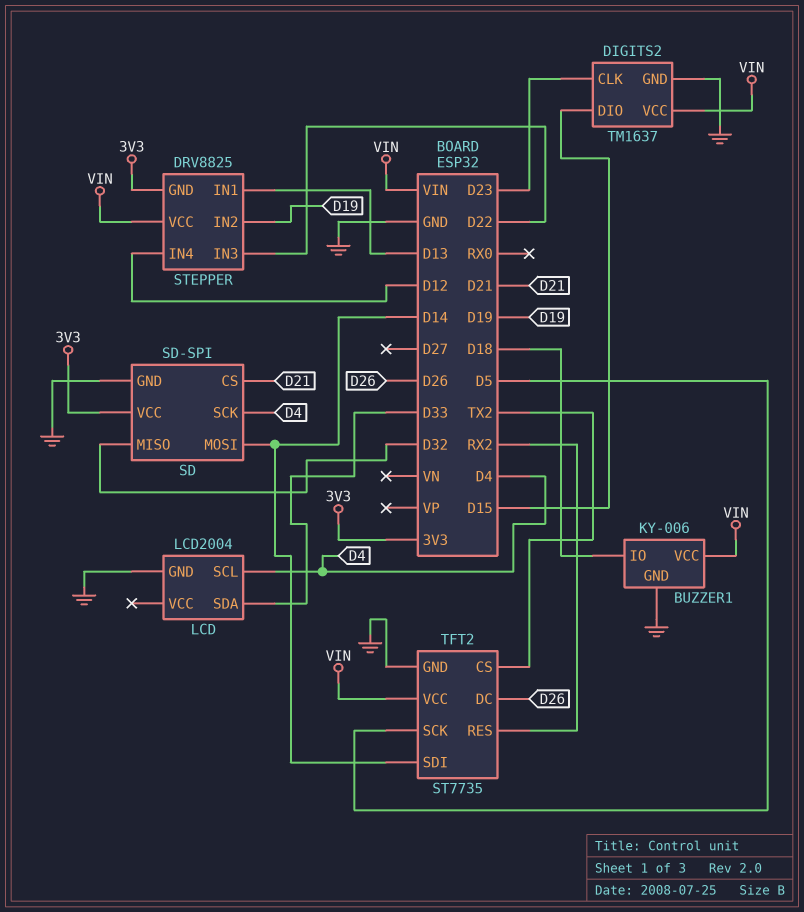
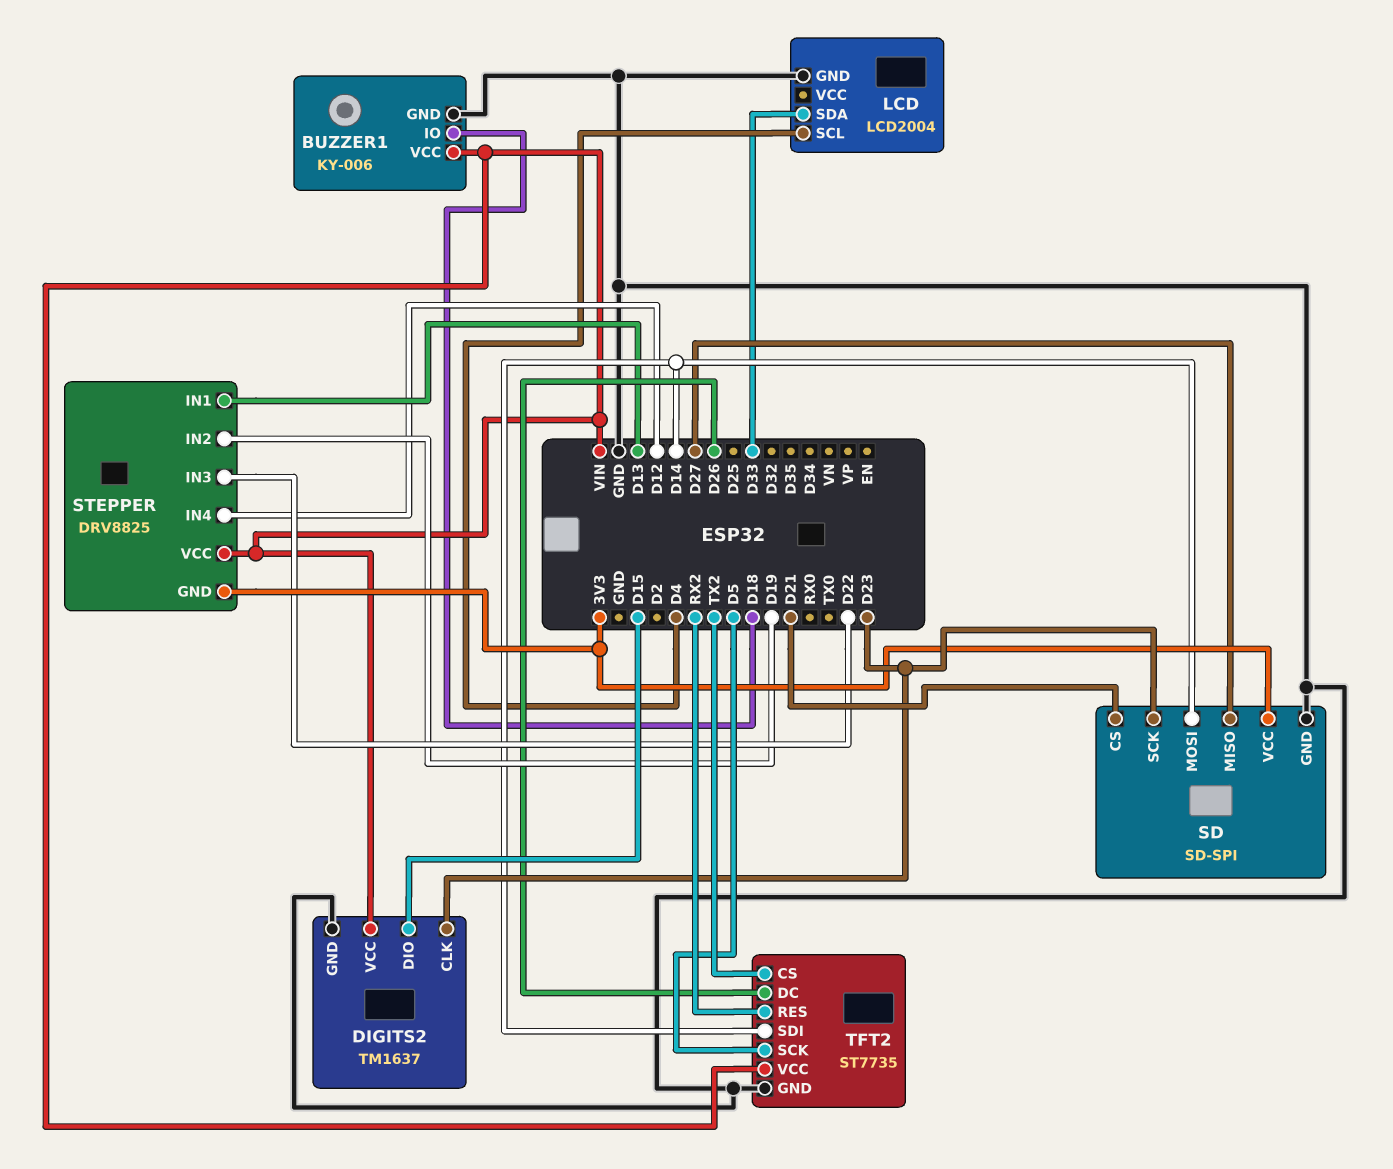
SD pin MISO: D32 -> D27
SD pin SCK: D4 -> D23

